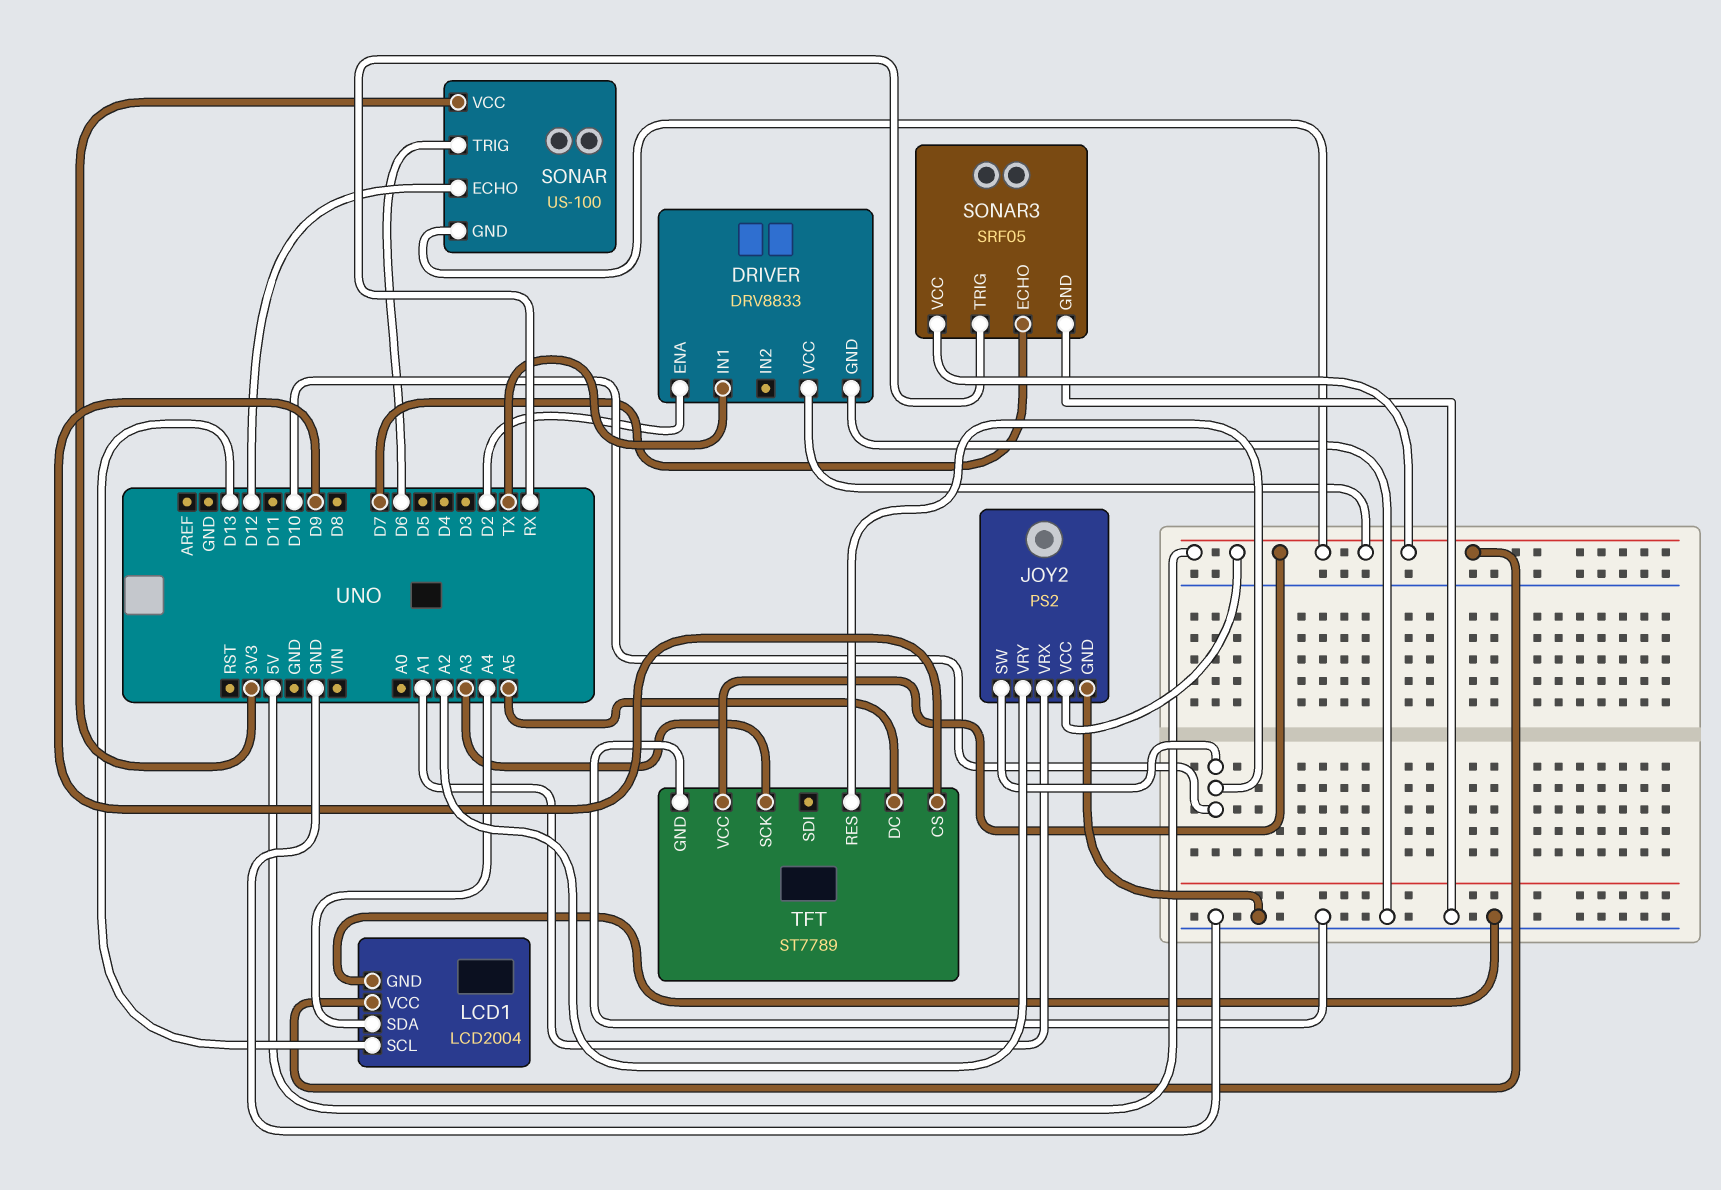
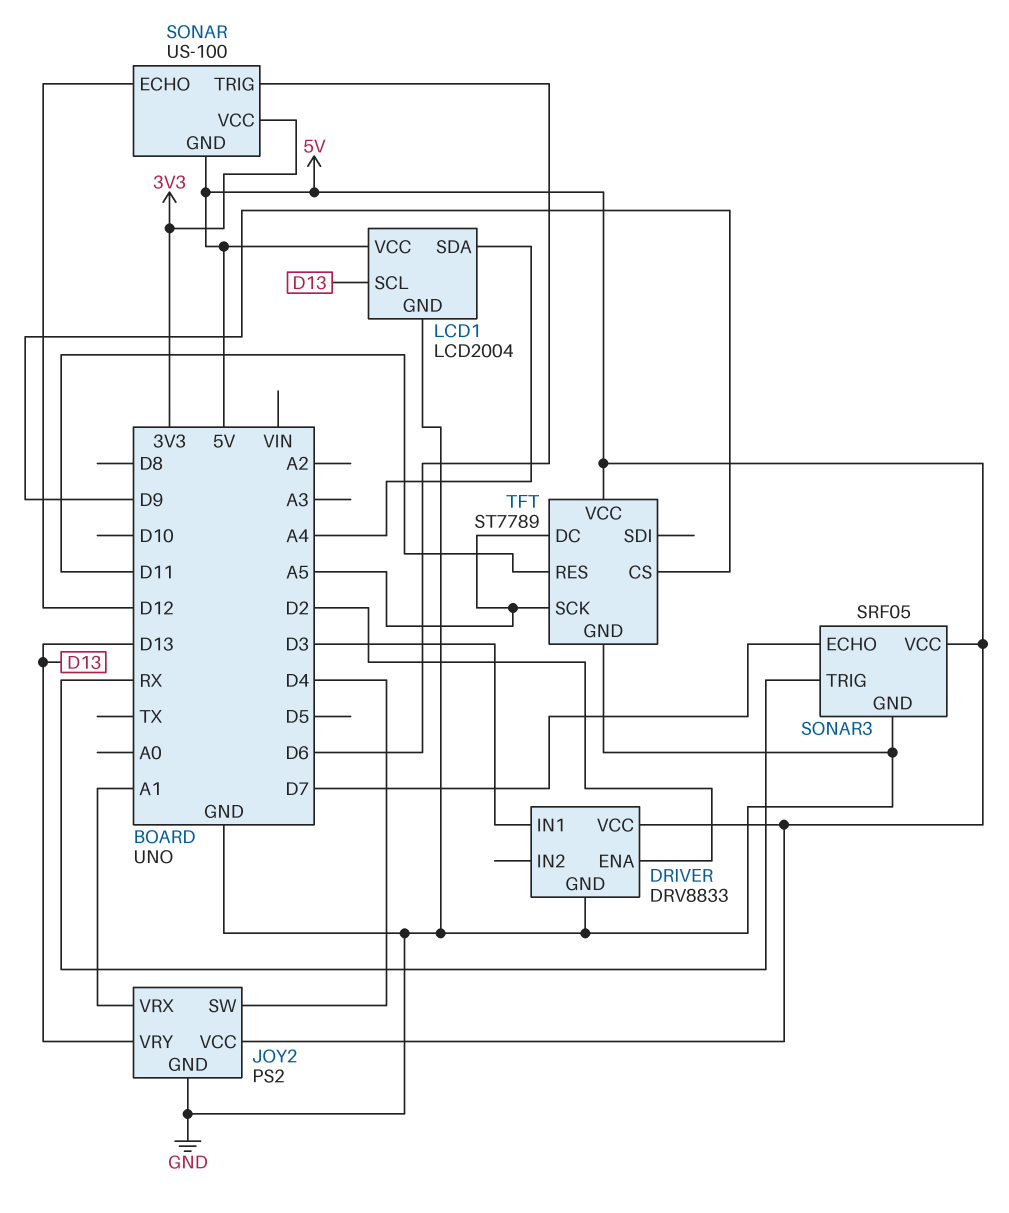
DRIVER pin IN1: TX -> D3
JOY2 pin SW: D10 -> D4
JOY2 pin VRY: A2 -> D13
TFT pin RES: D10 -> D11
TFT pin SCK: A3 -> A5

